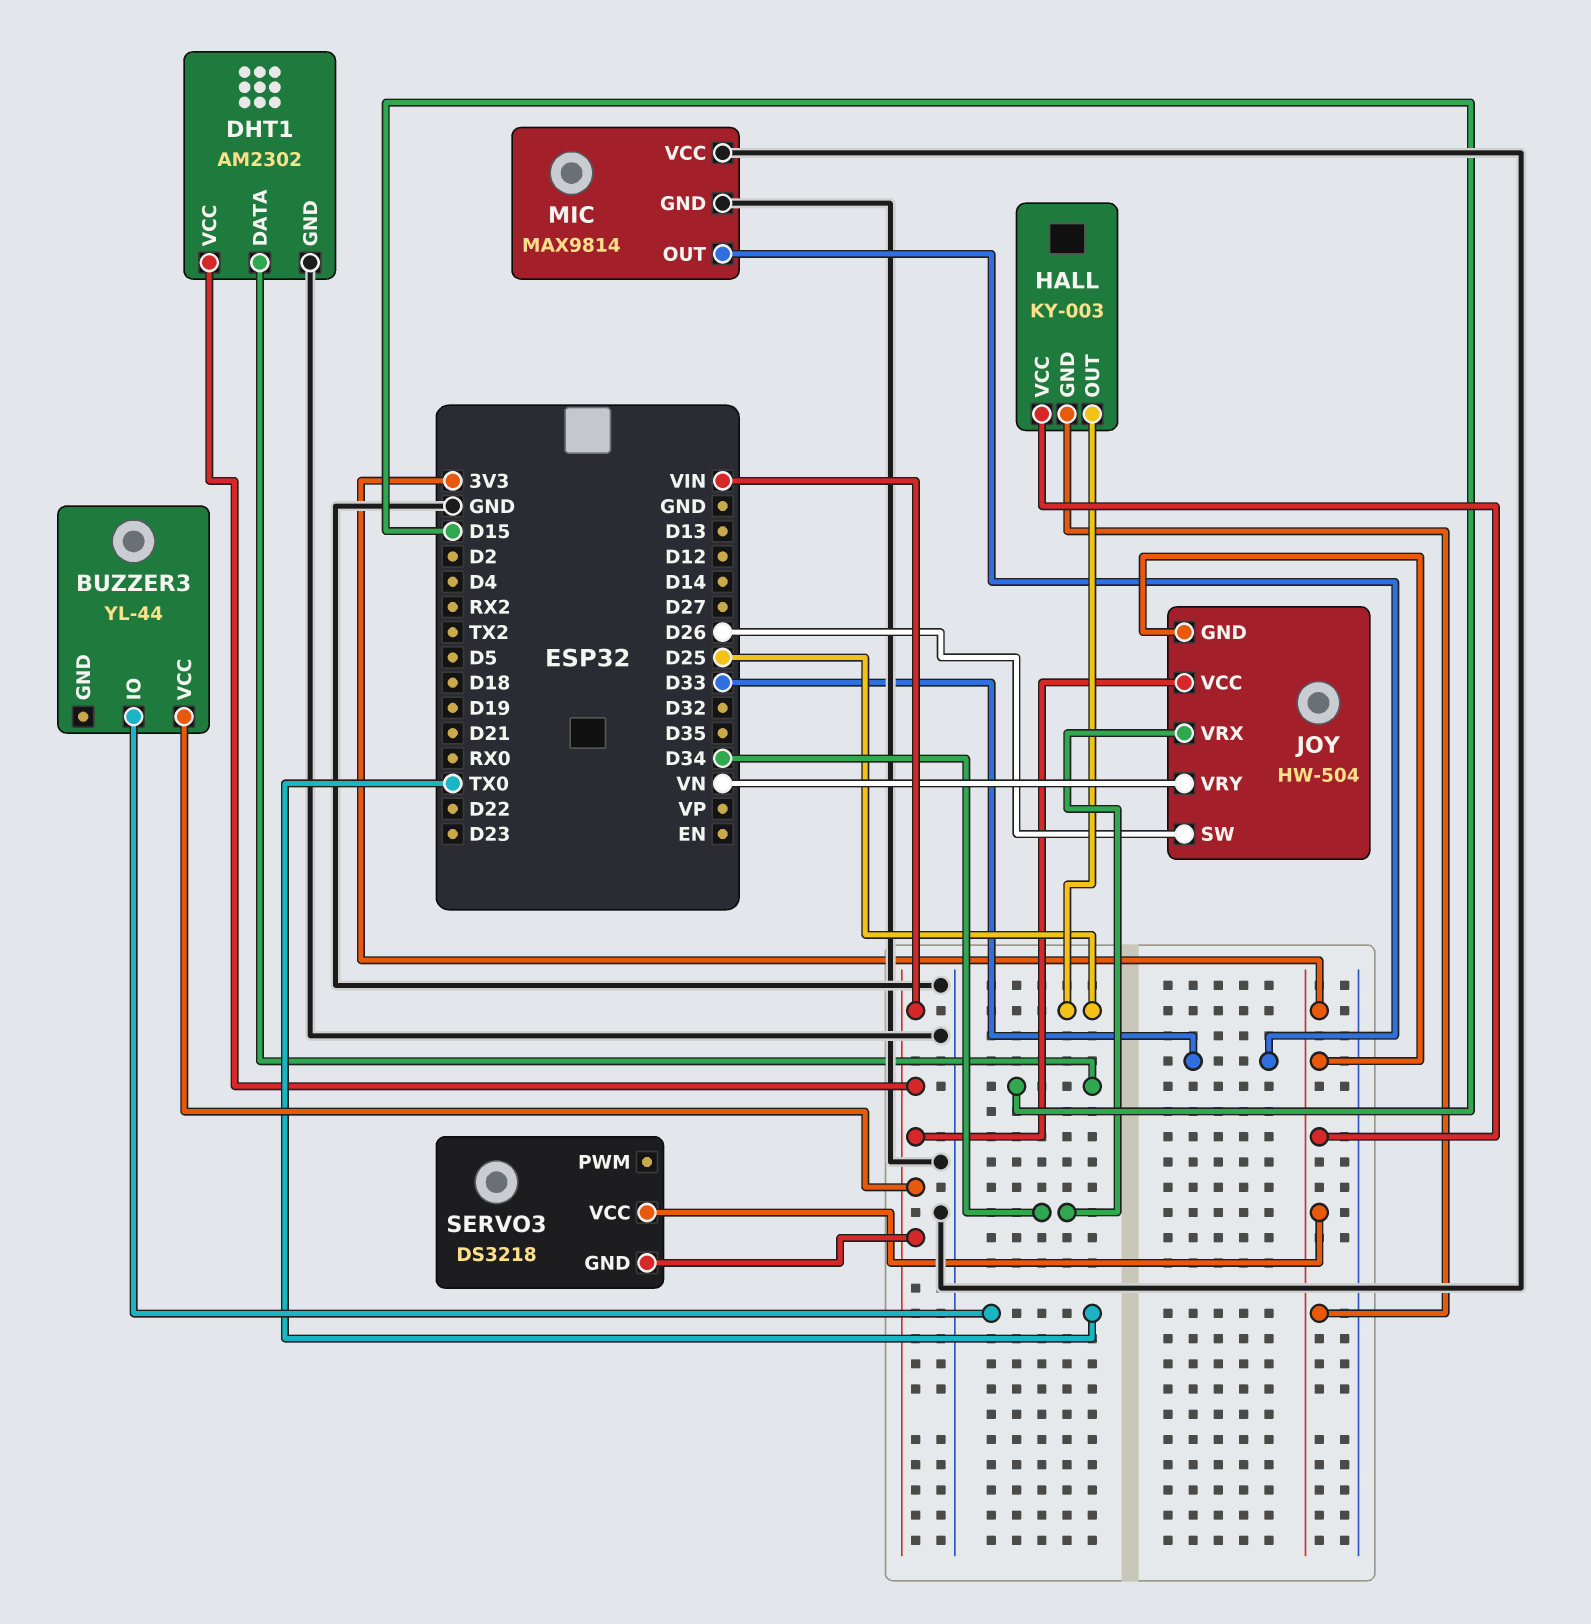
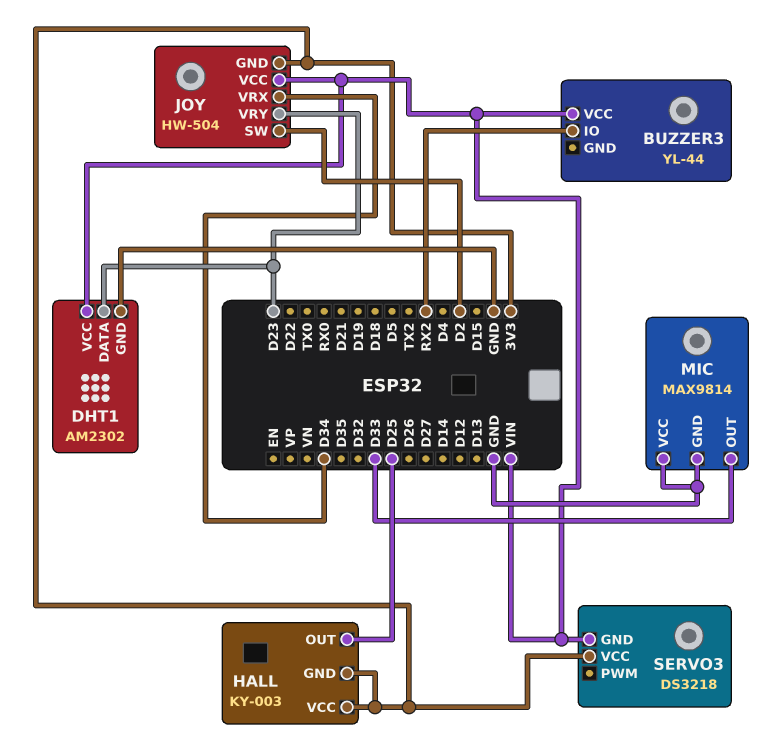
BUZZER3 pin IO: TX0 -> RX2
DHT1 pin DATA: D15 -> D23
JOY pin SW: D26 -> D2
JOY pin VRY: VN -> D23

